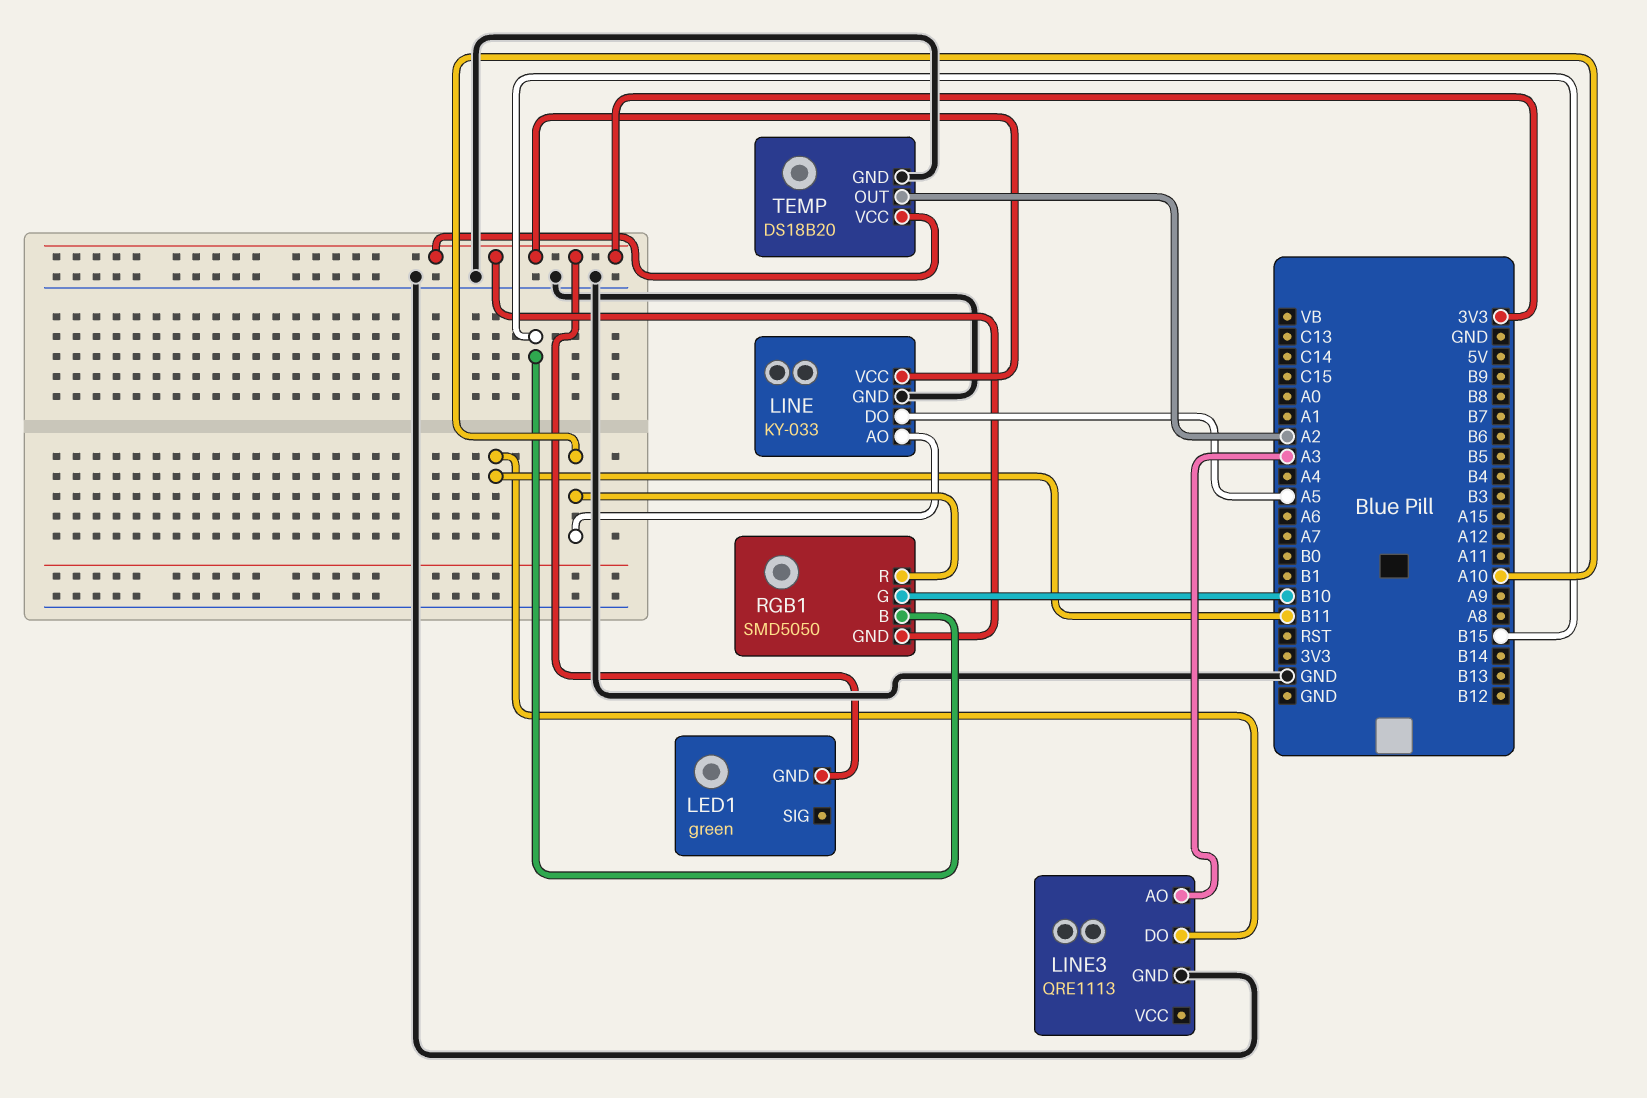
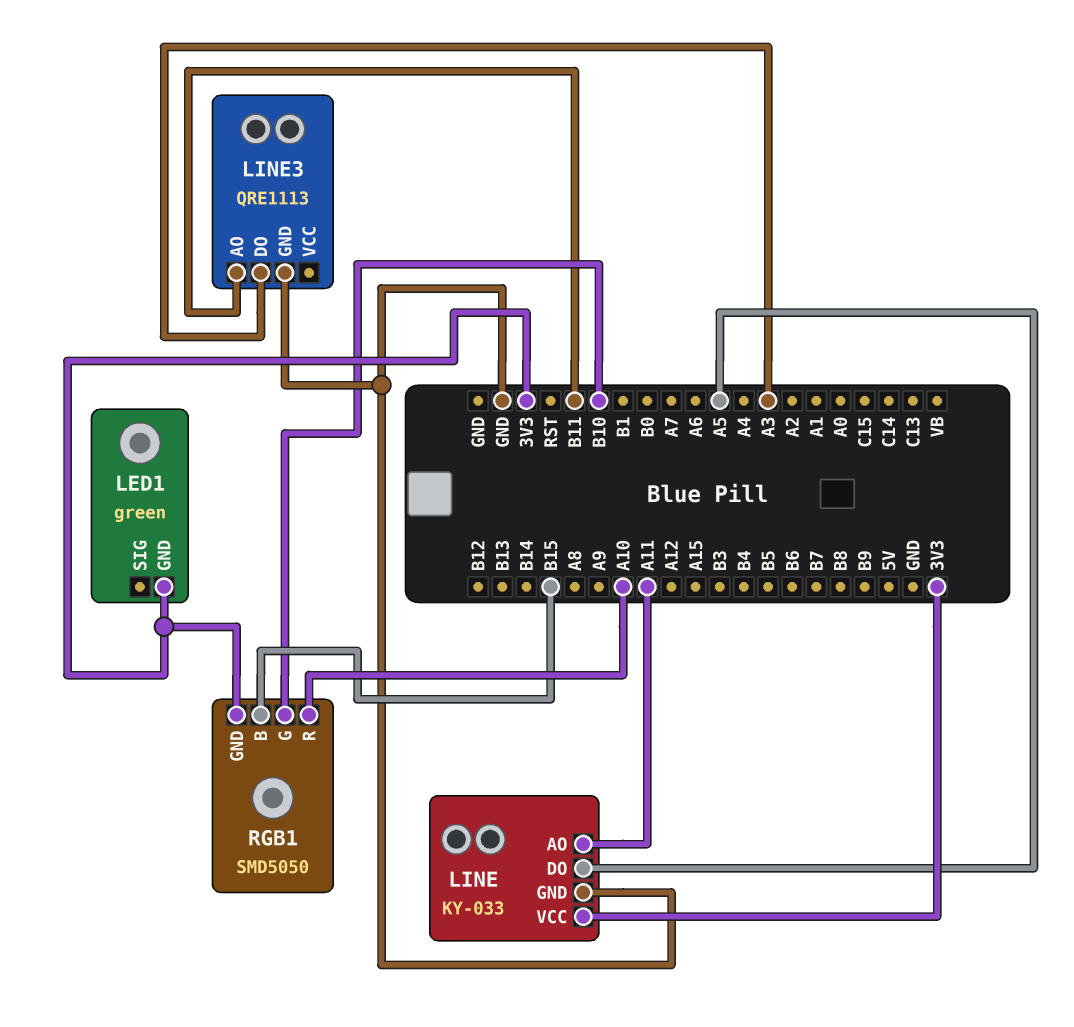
LINE pin AO: A10 -> A11
LINE3 pin AO: A3 -> B11
LINE3 pin DO: B11 -> A3
TEMP: DS18B20 -> none
TEMP pin GND: GND -> none
TEMP pin OUT: A2 -> none
TEMP pin VCC: 3V3 -> none

